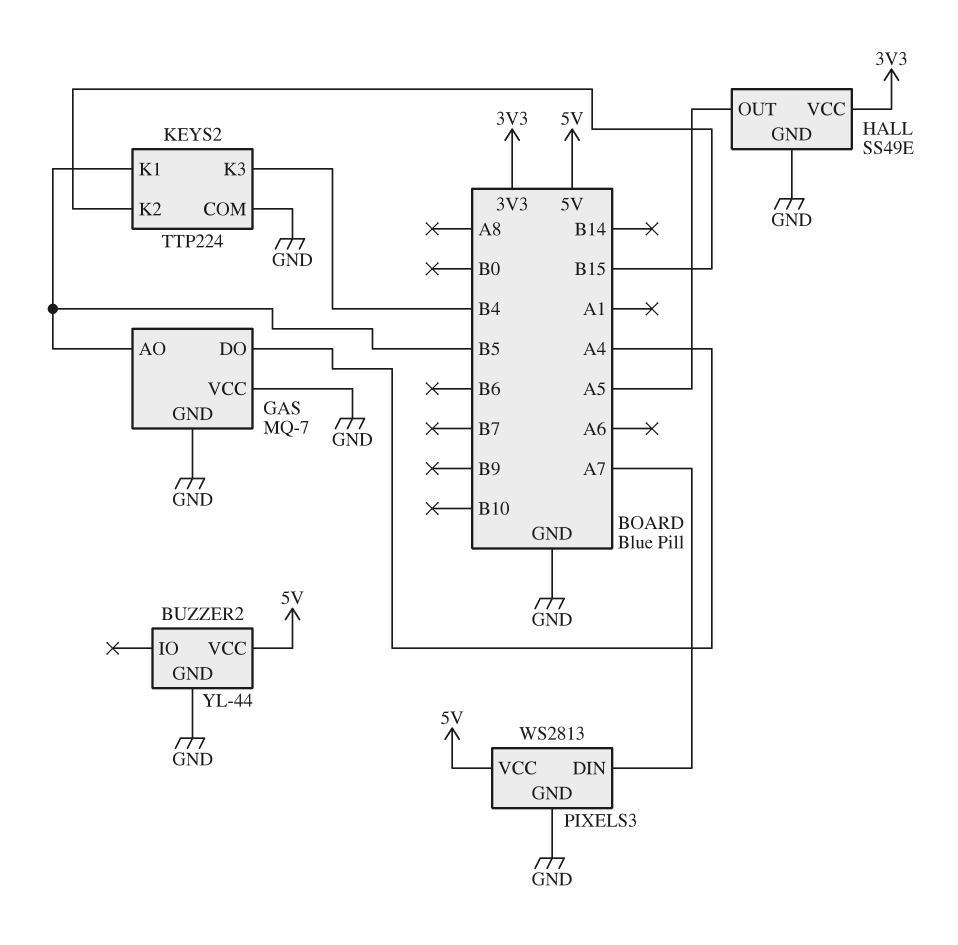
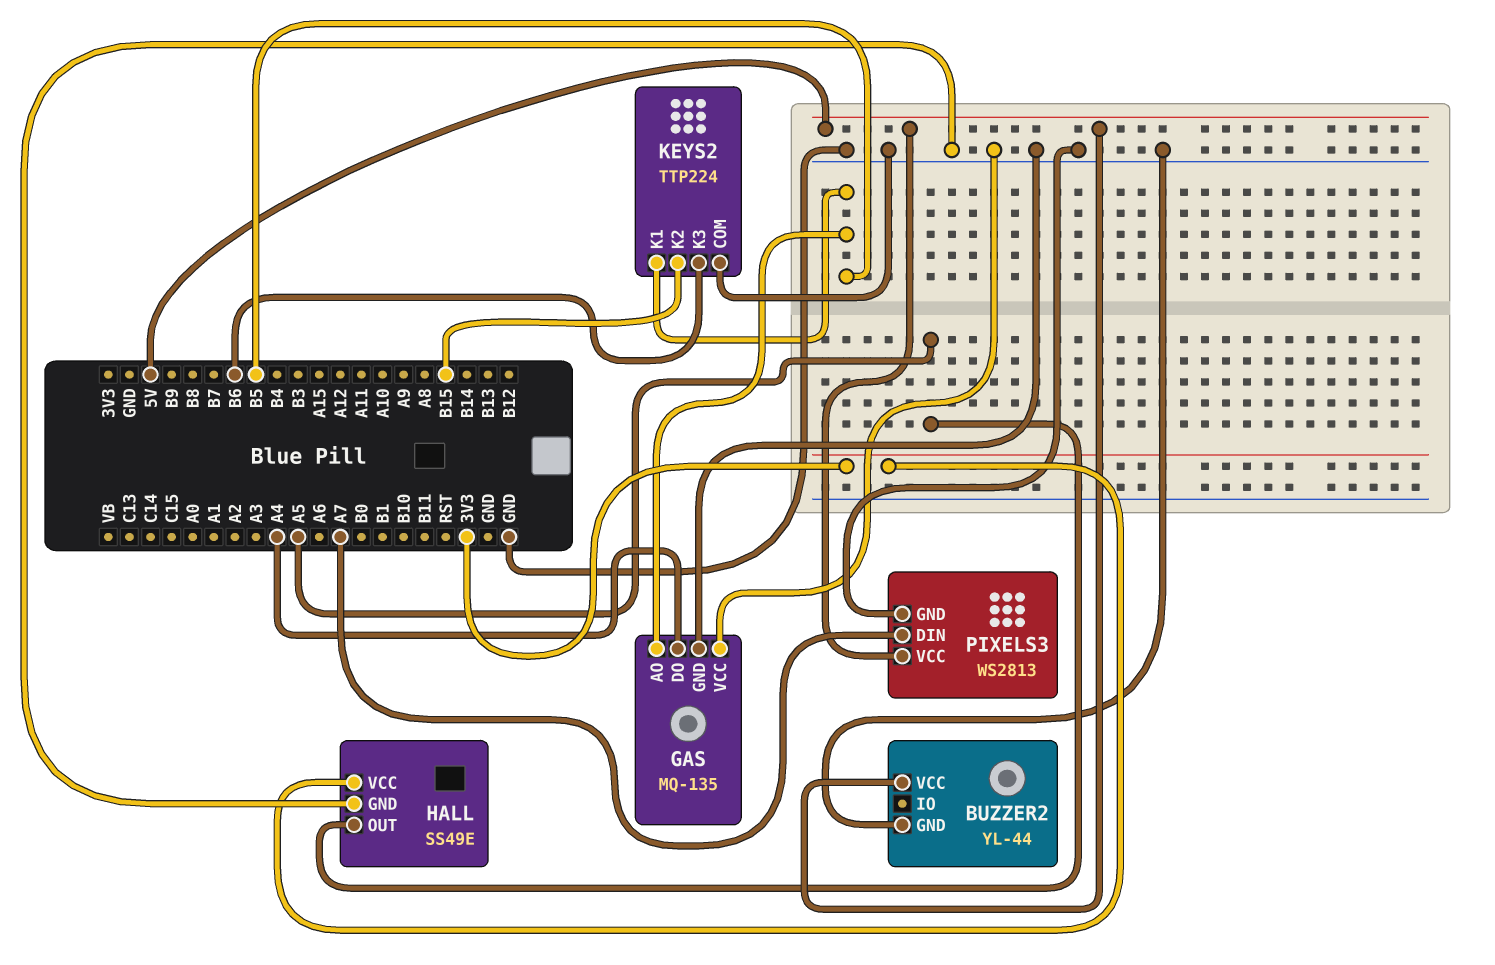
GAS: MQ-7 -> MQ-135
KEYS2 pin K3: B4 -> B6

